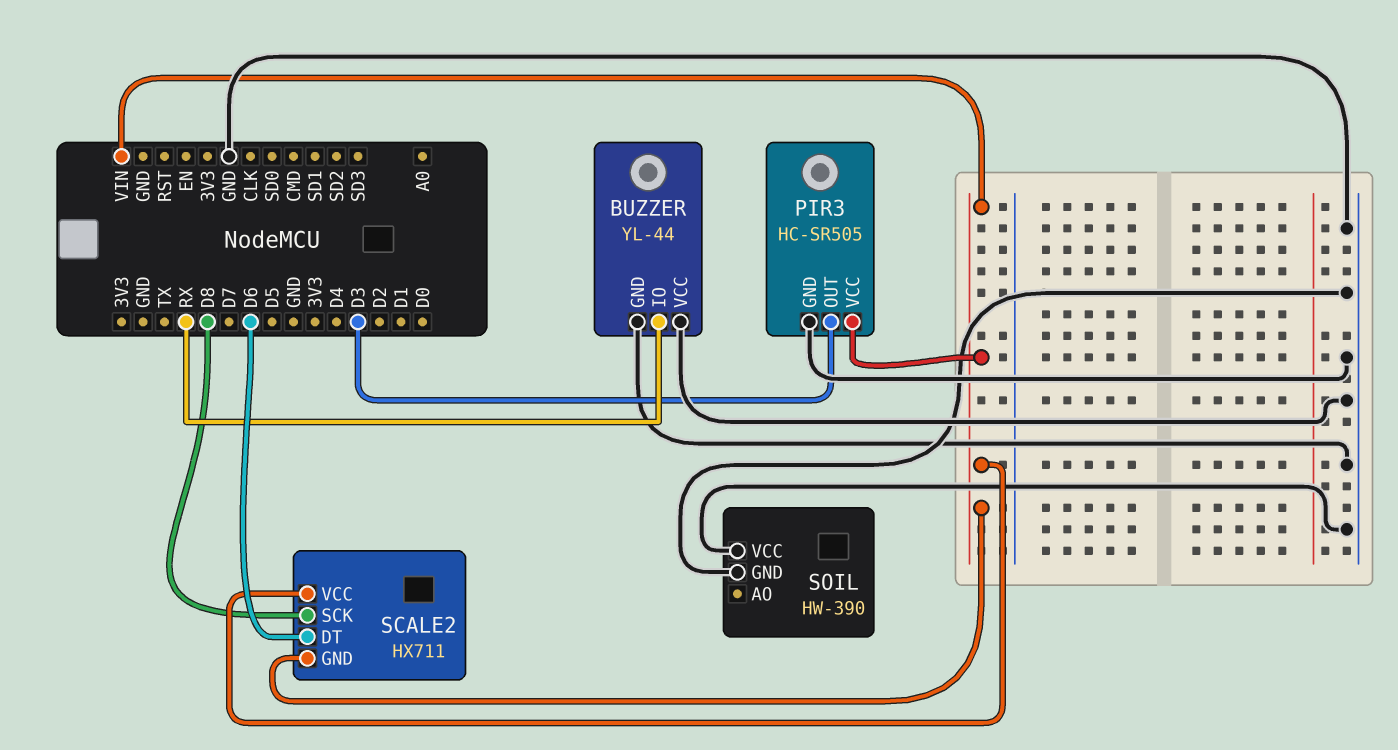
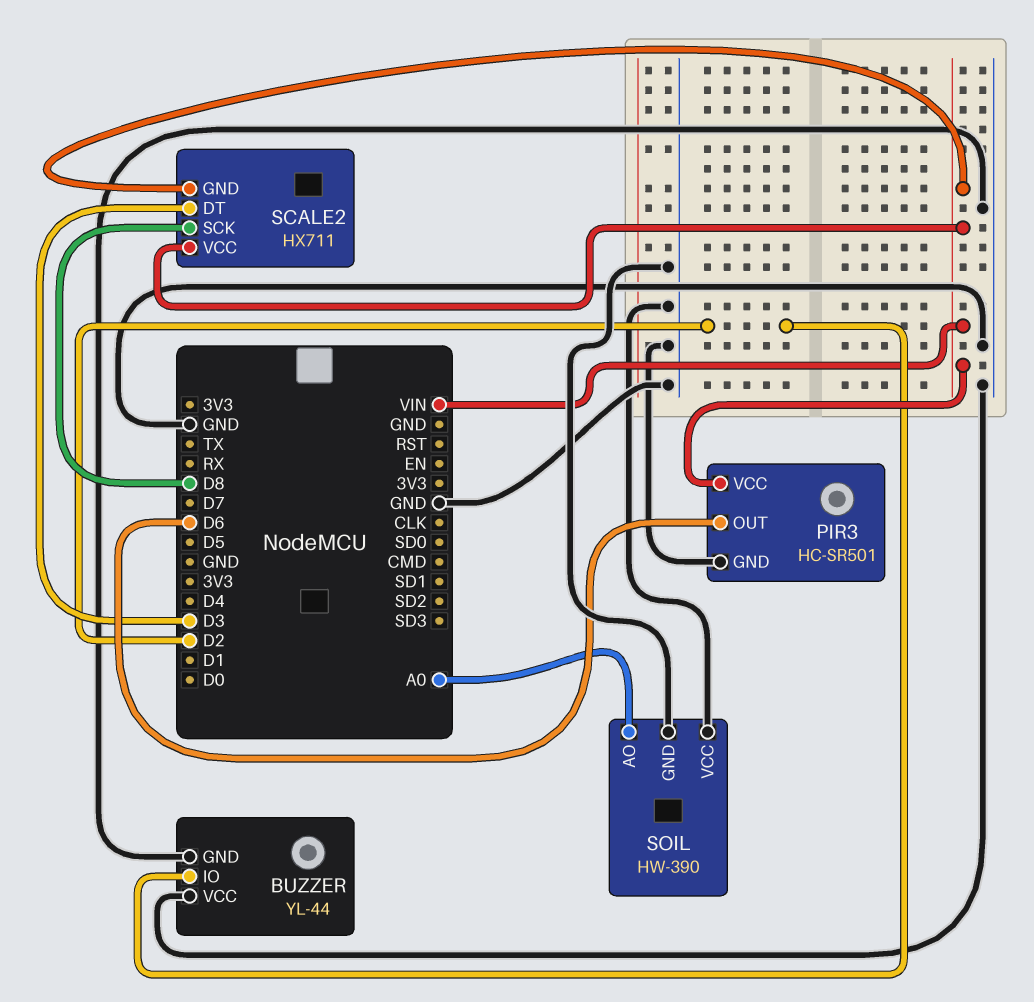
BUZZER pin IO: RX -> D2
PIR3: HC-SR505 -> HC-SR501
PIR3 pin OUT: D3 -> D6
SCALE2 pin DT: D6 -> D3
SOIL pin AO: none -> A0

